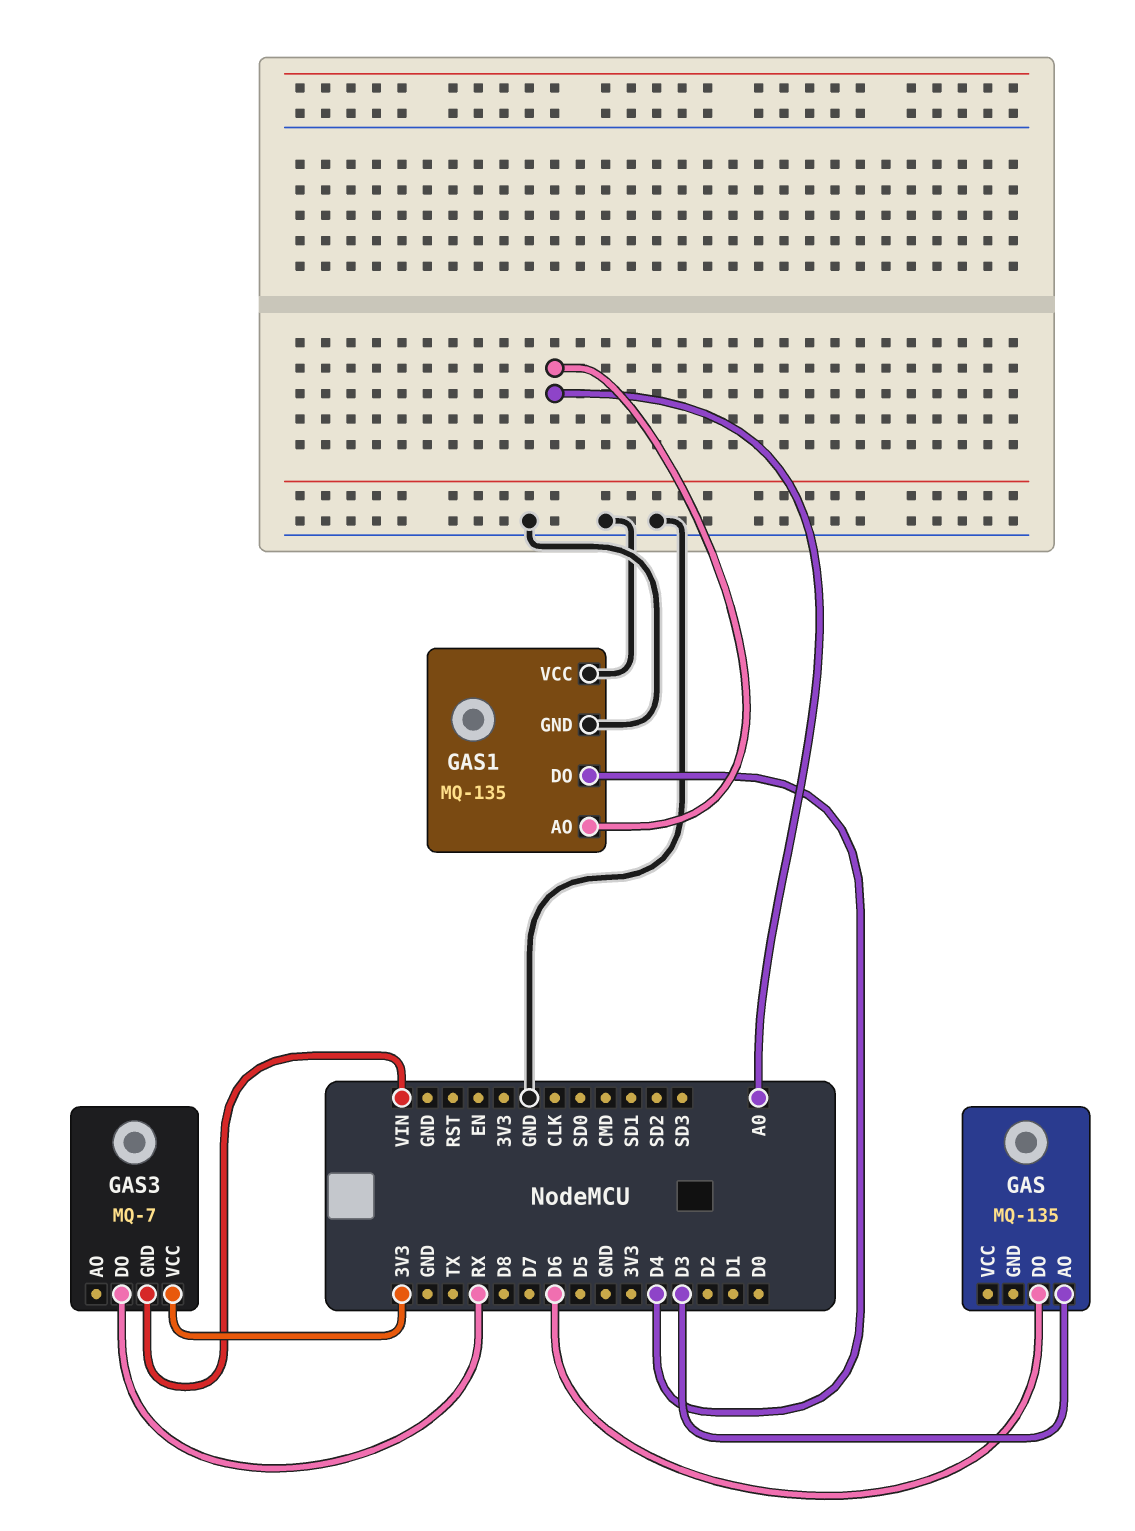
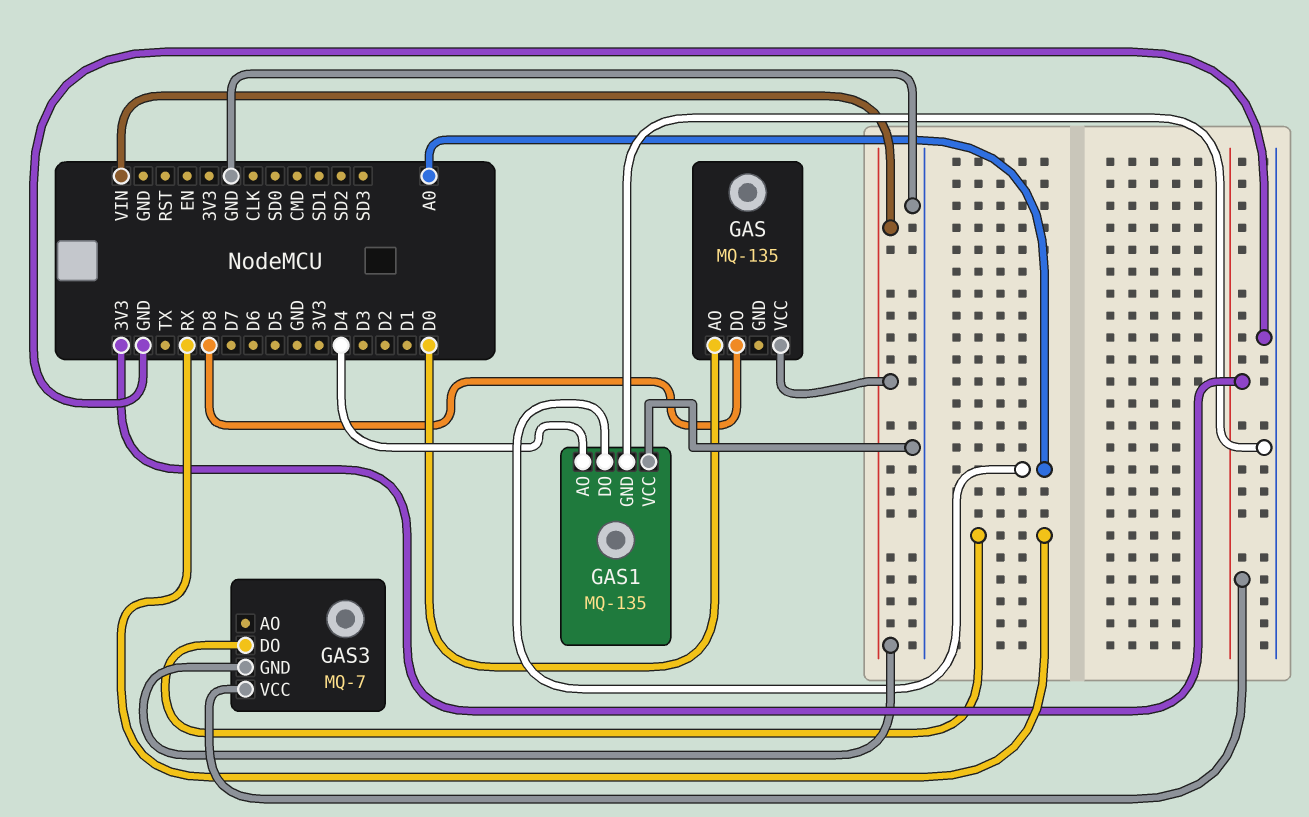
GAS pin AO: D3 -> D0
GAS pin DO: D6 -> D8
GAS pin VCC: none -> VIN
GAS1 pin AO: A0 -> D4
GAS1 pin DO: D4 -> A0

